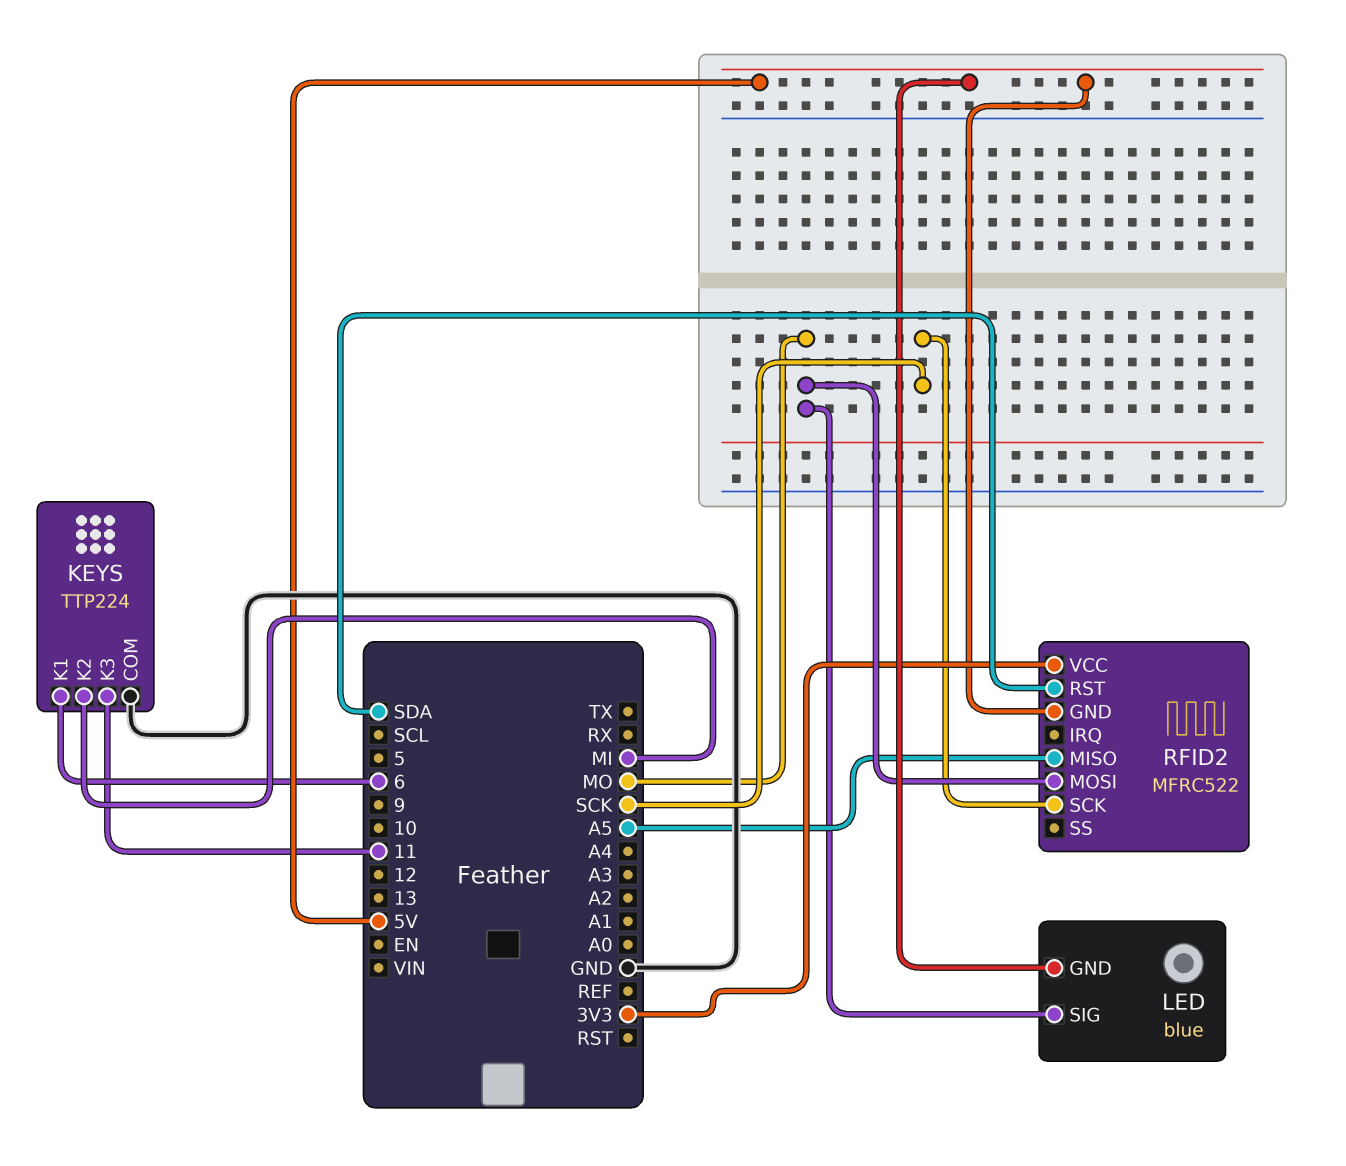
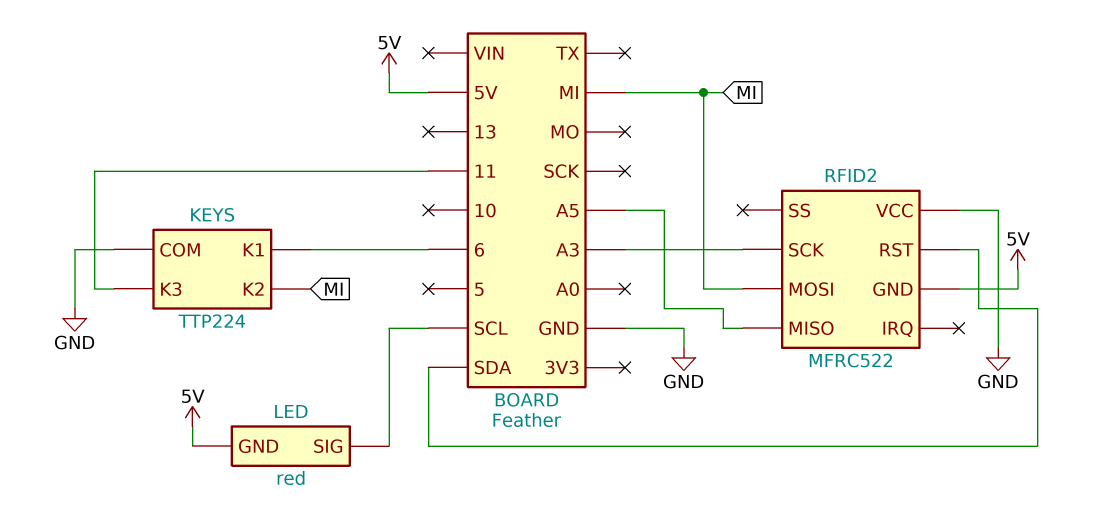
LED: blue -> red
LED pin SIG: MO -> SCL
RFID2 pin MOSI: MO -> MI
RFID2 pin SCK: SCK -> A3
RFID2 pin VCC: 3V3 -> GND

